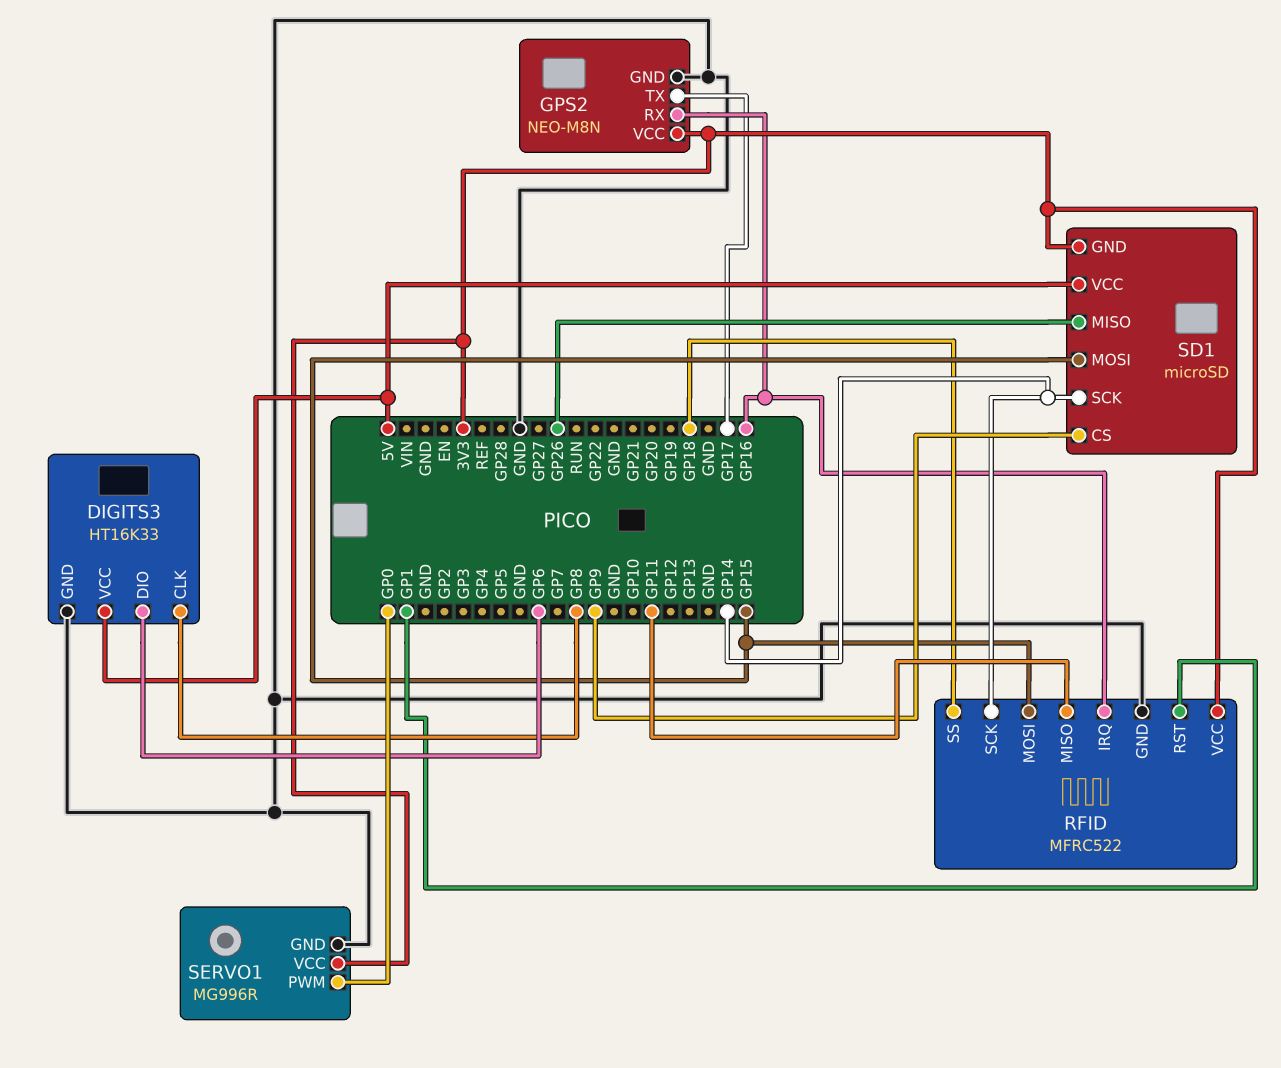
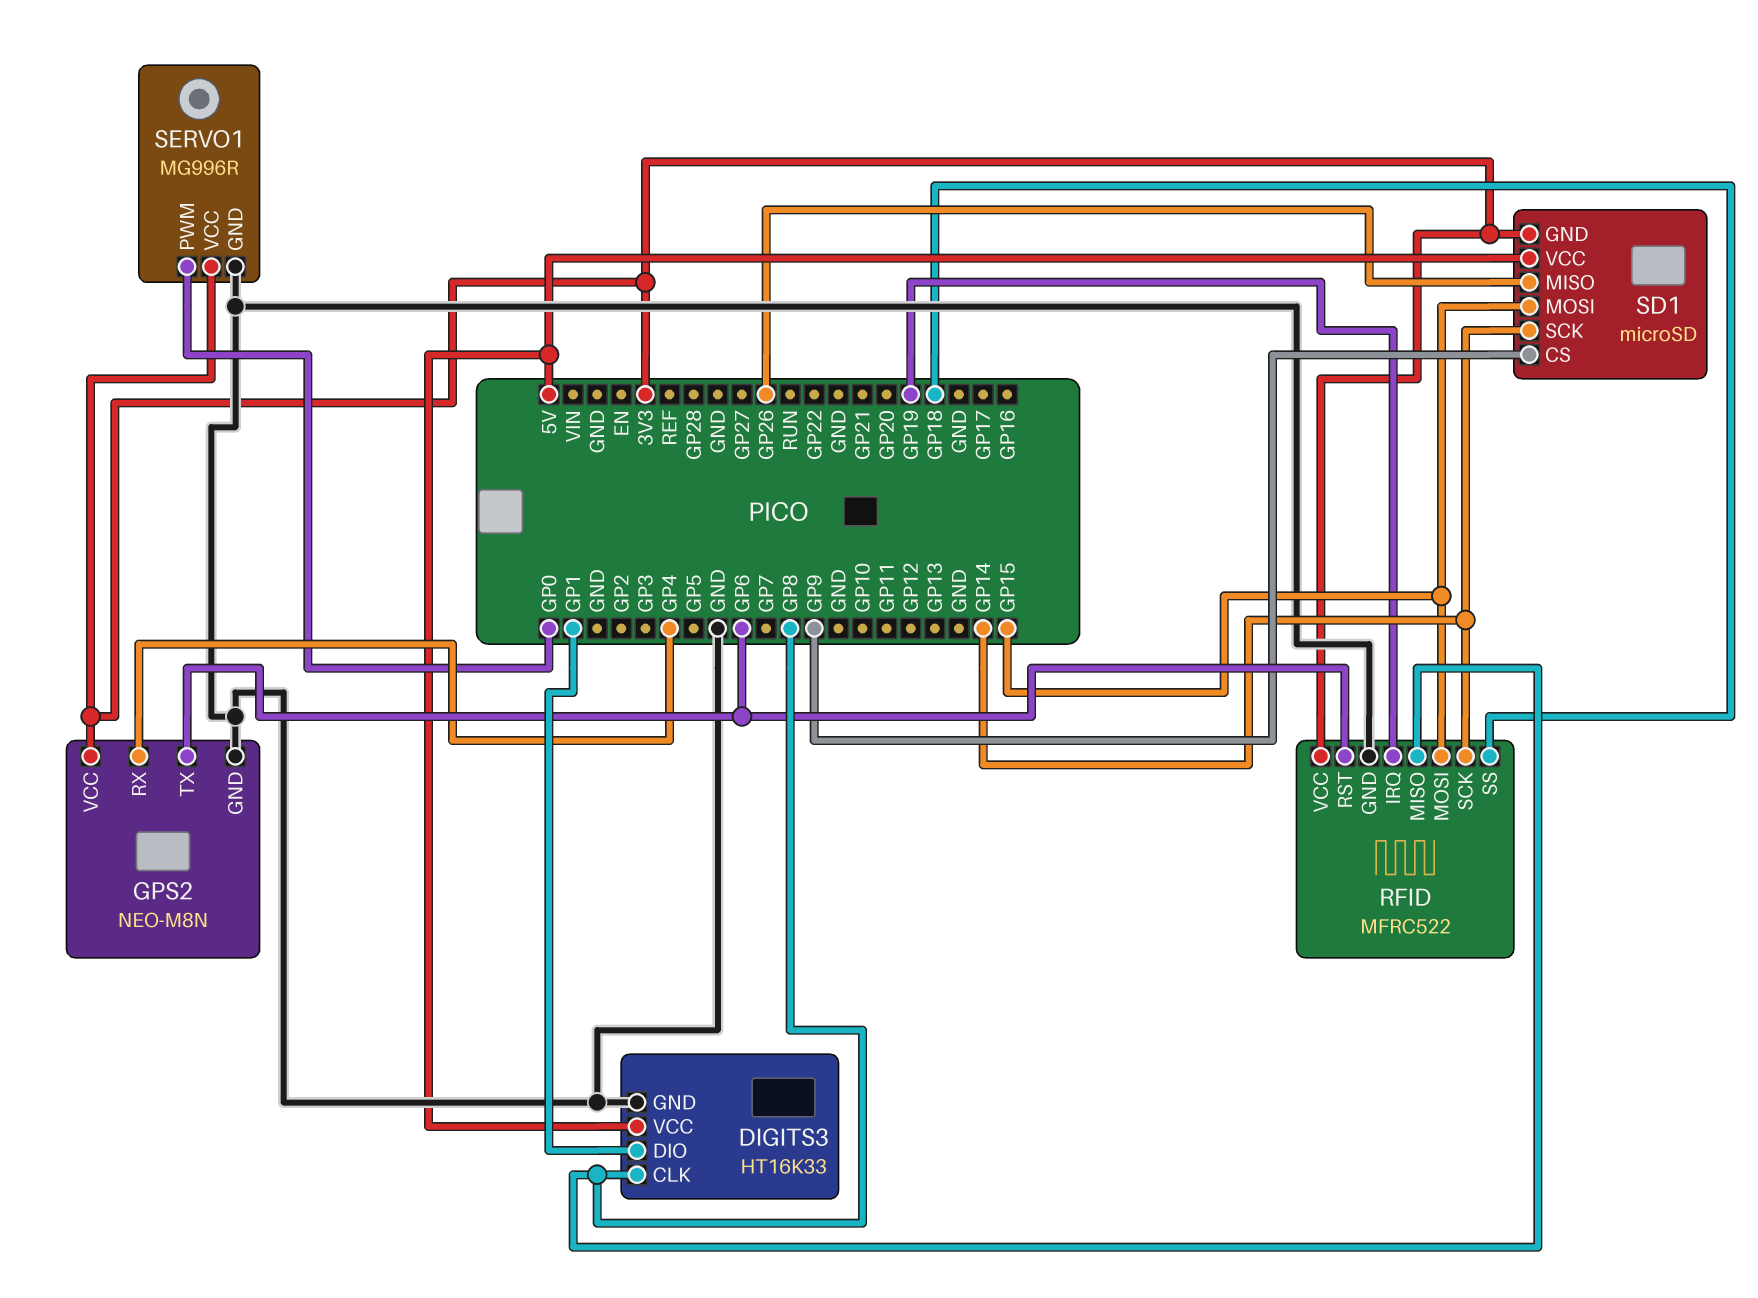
DIGITS3 pin DIO: GP6 -> GP1
GPS2 pin RX: GP16 -> GP4
GPS2 pin TX: GP17 -> GP6
RFID pin IRQ: GP16 -> GP19
RFID pin MISO: GP11 -> GP8
RFID pin RST: GP1 -> GP6

